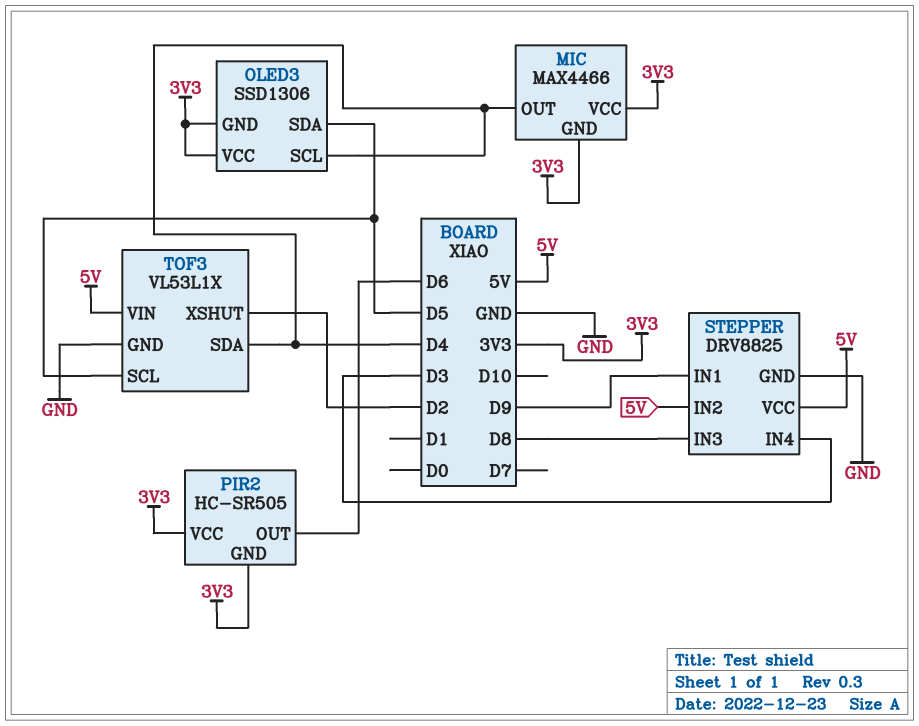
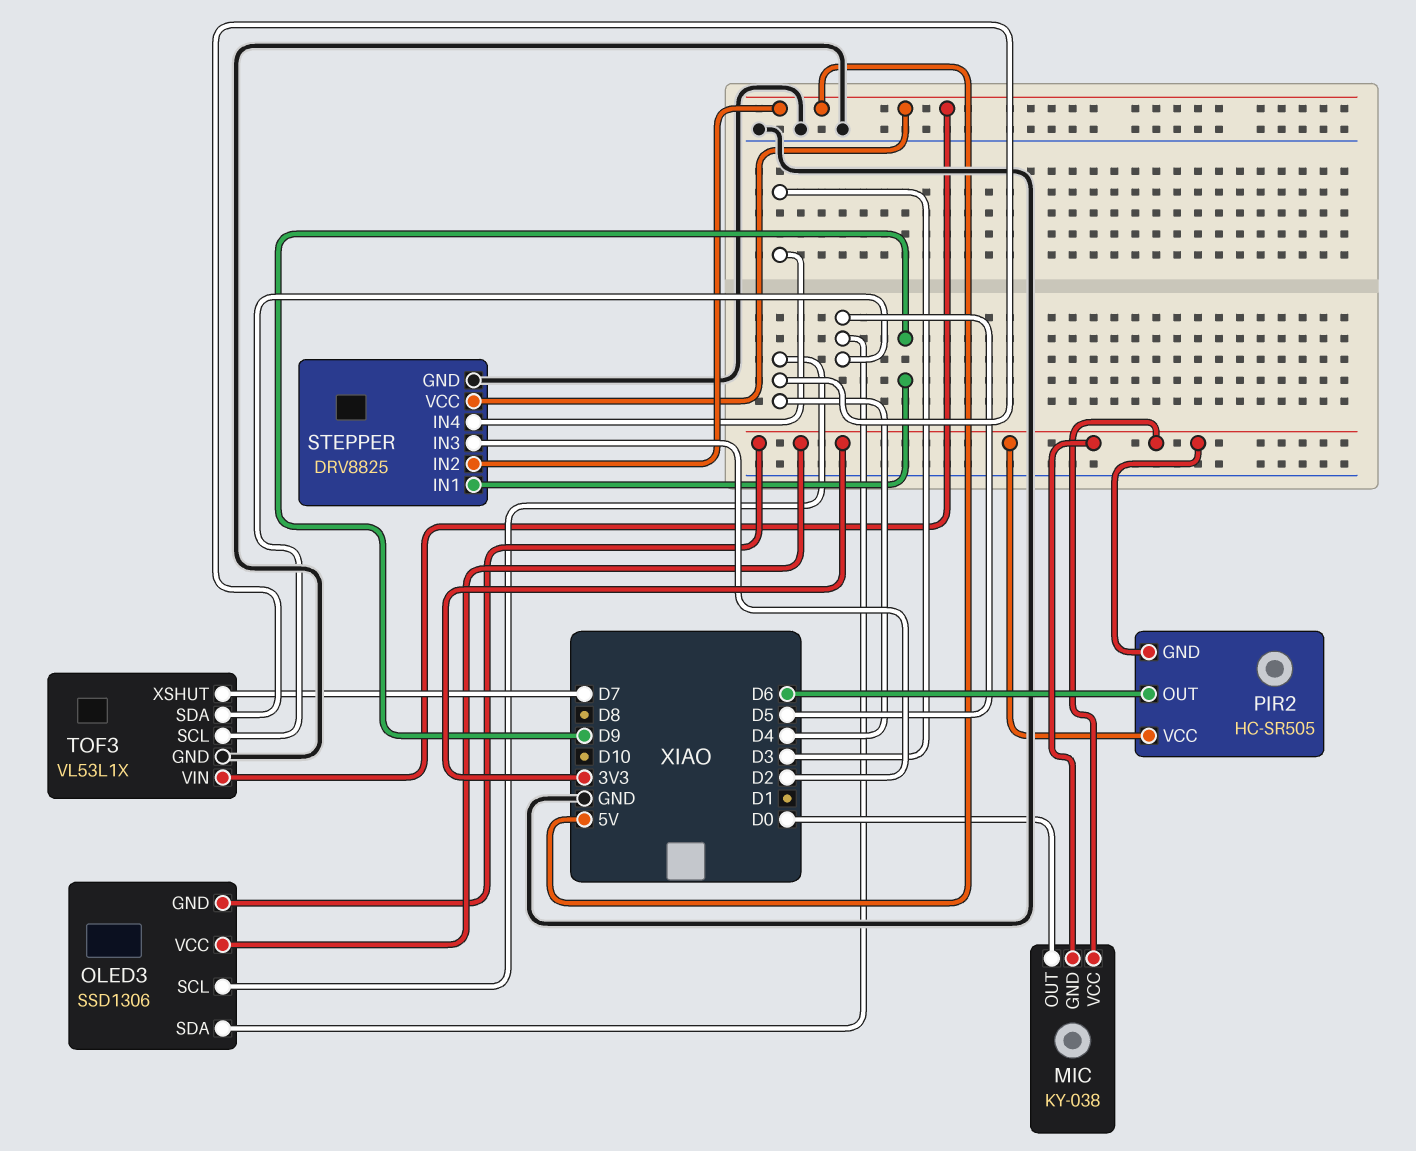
MIC: MAX4466 -> KY-038
MIC pin OUT: D4 -> D0
STEPPER pin IN3: D8 -> D2
TOF3 pin XSHUT: D2 -> D7

